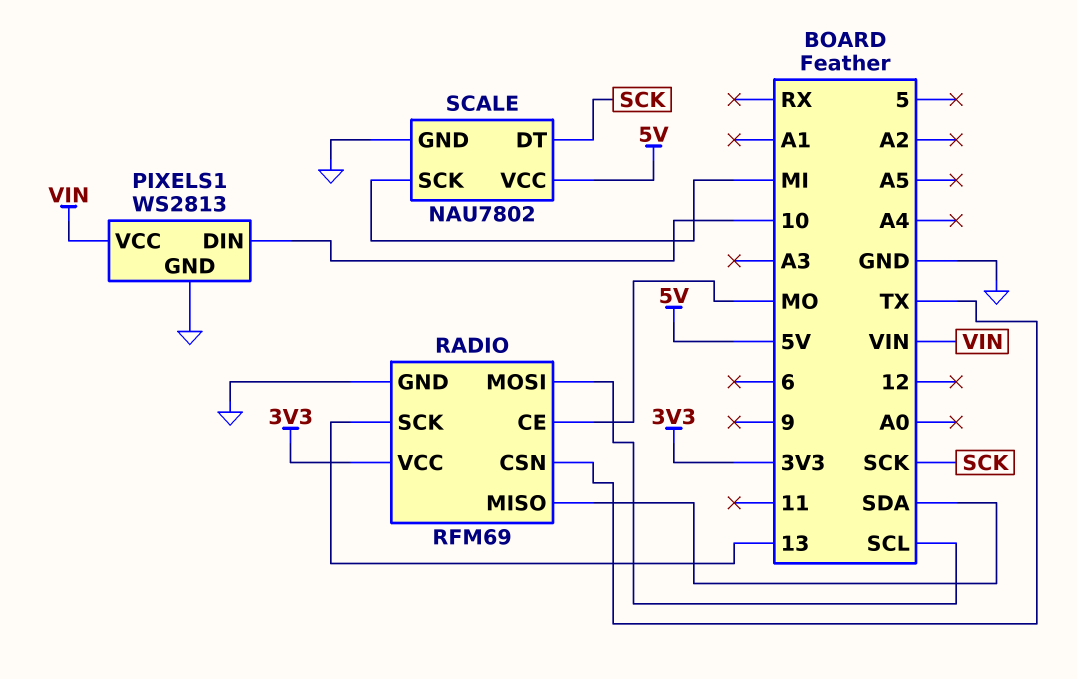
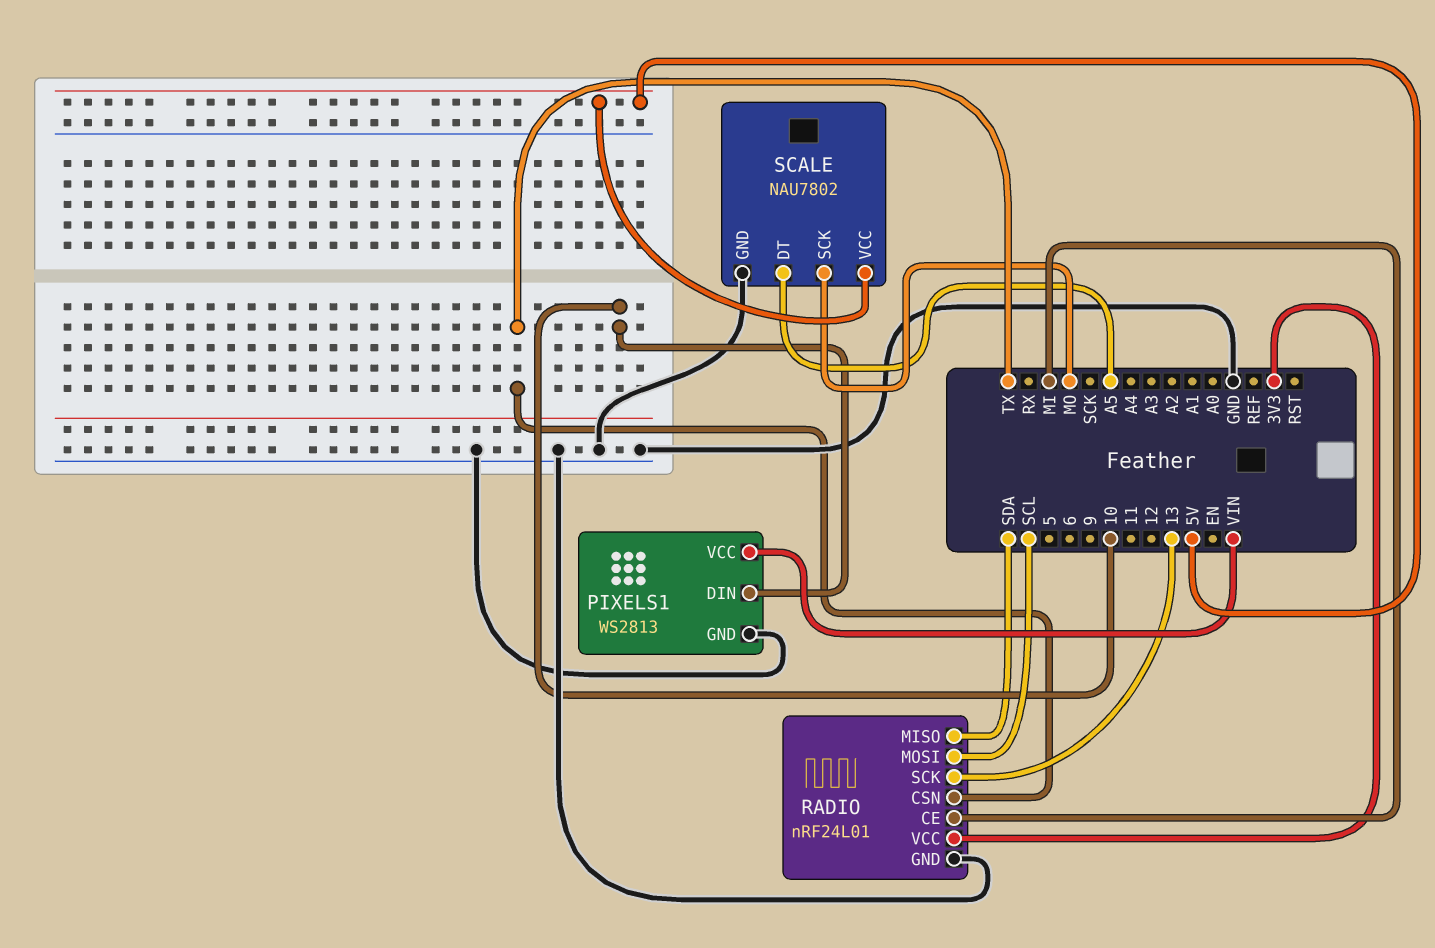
RADIO: RFM69 -> nRF24L01
RADIO pin CE: MO -> MI
SCALE pin DT: SCK -> A5
SCALE pin SCK: MI -> MO

